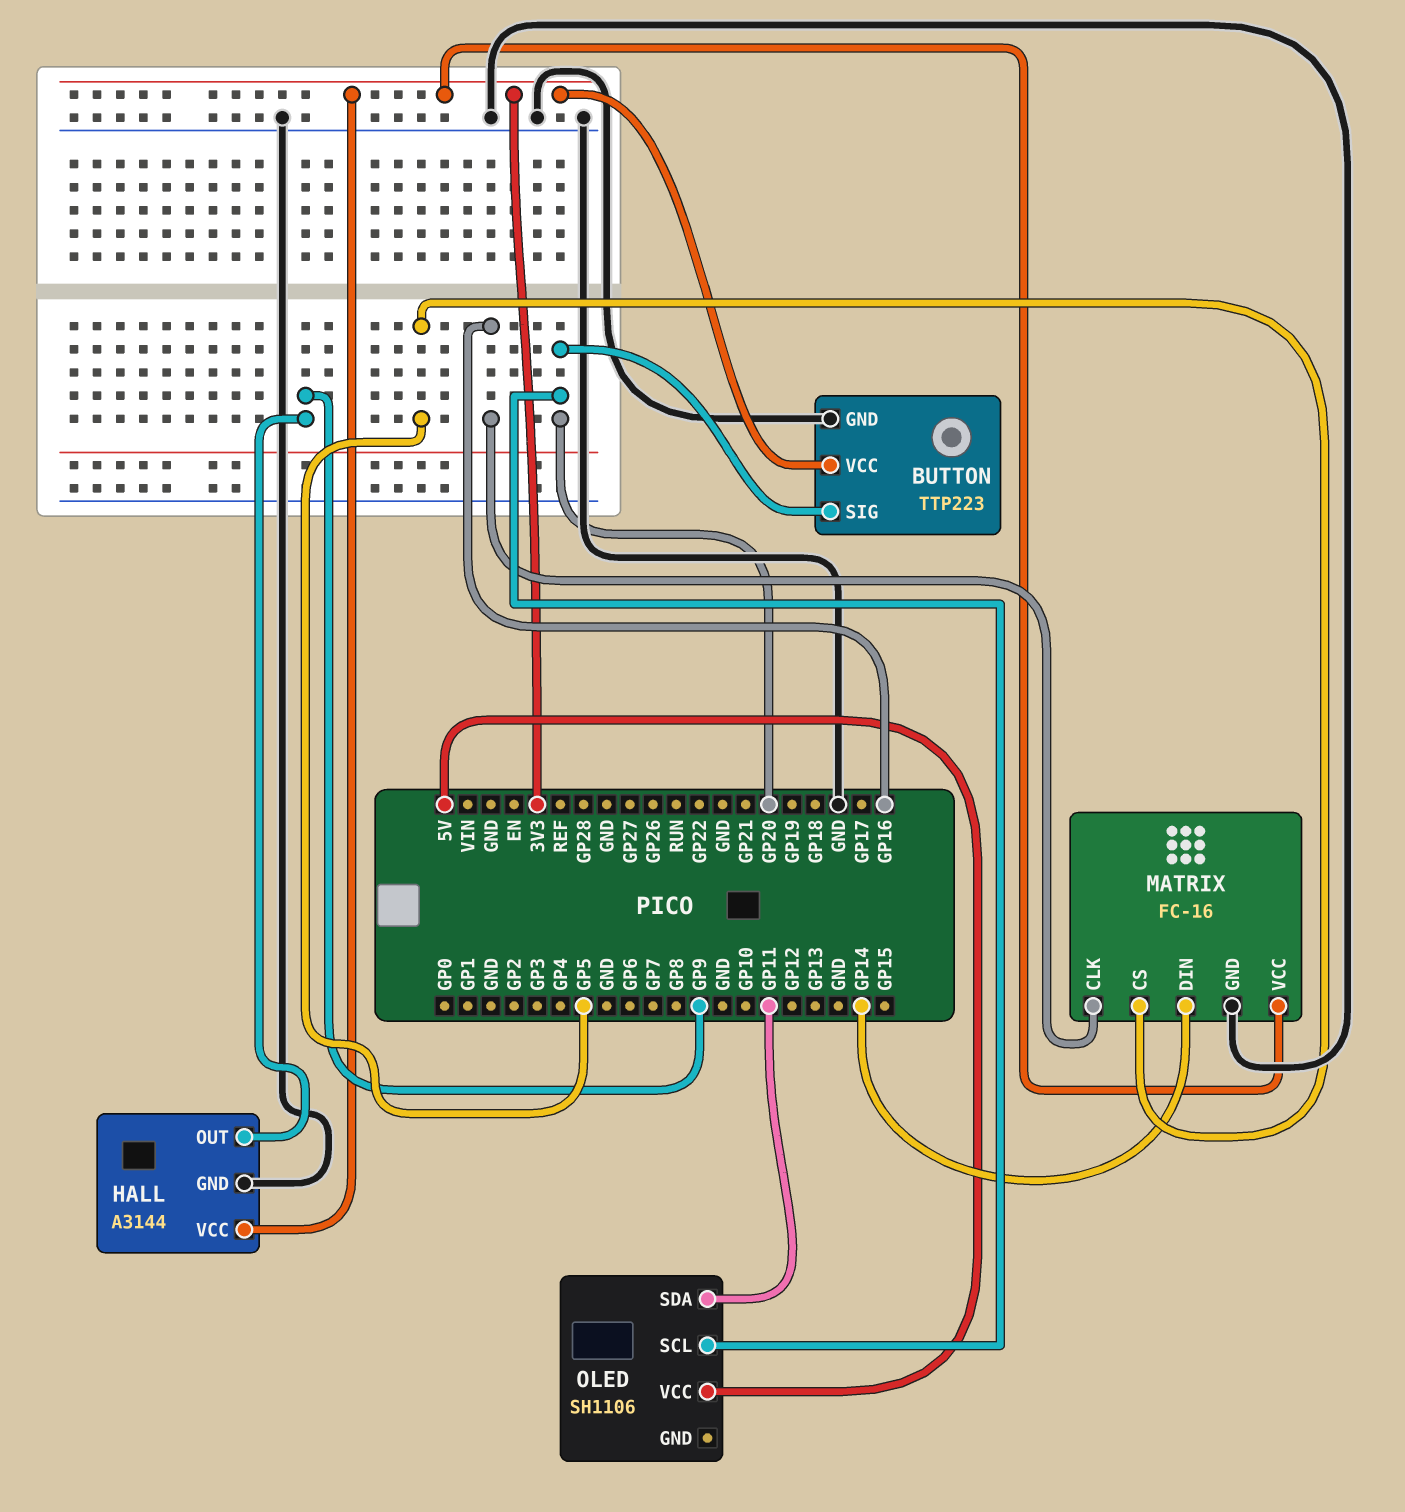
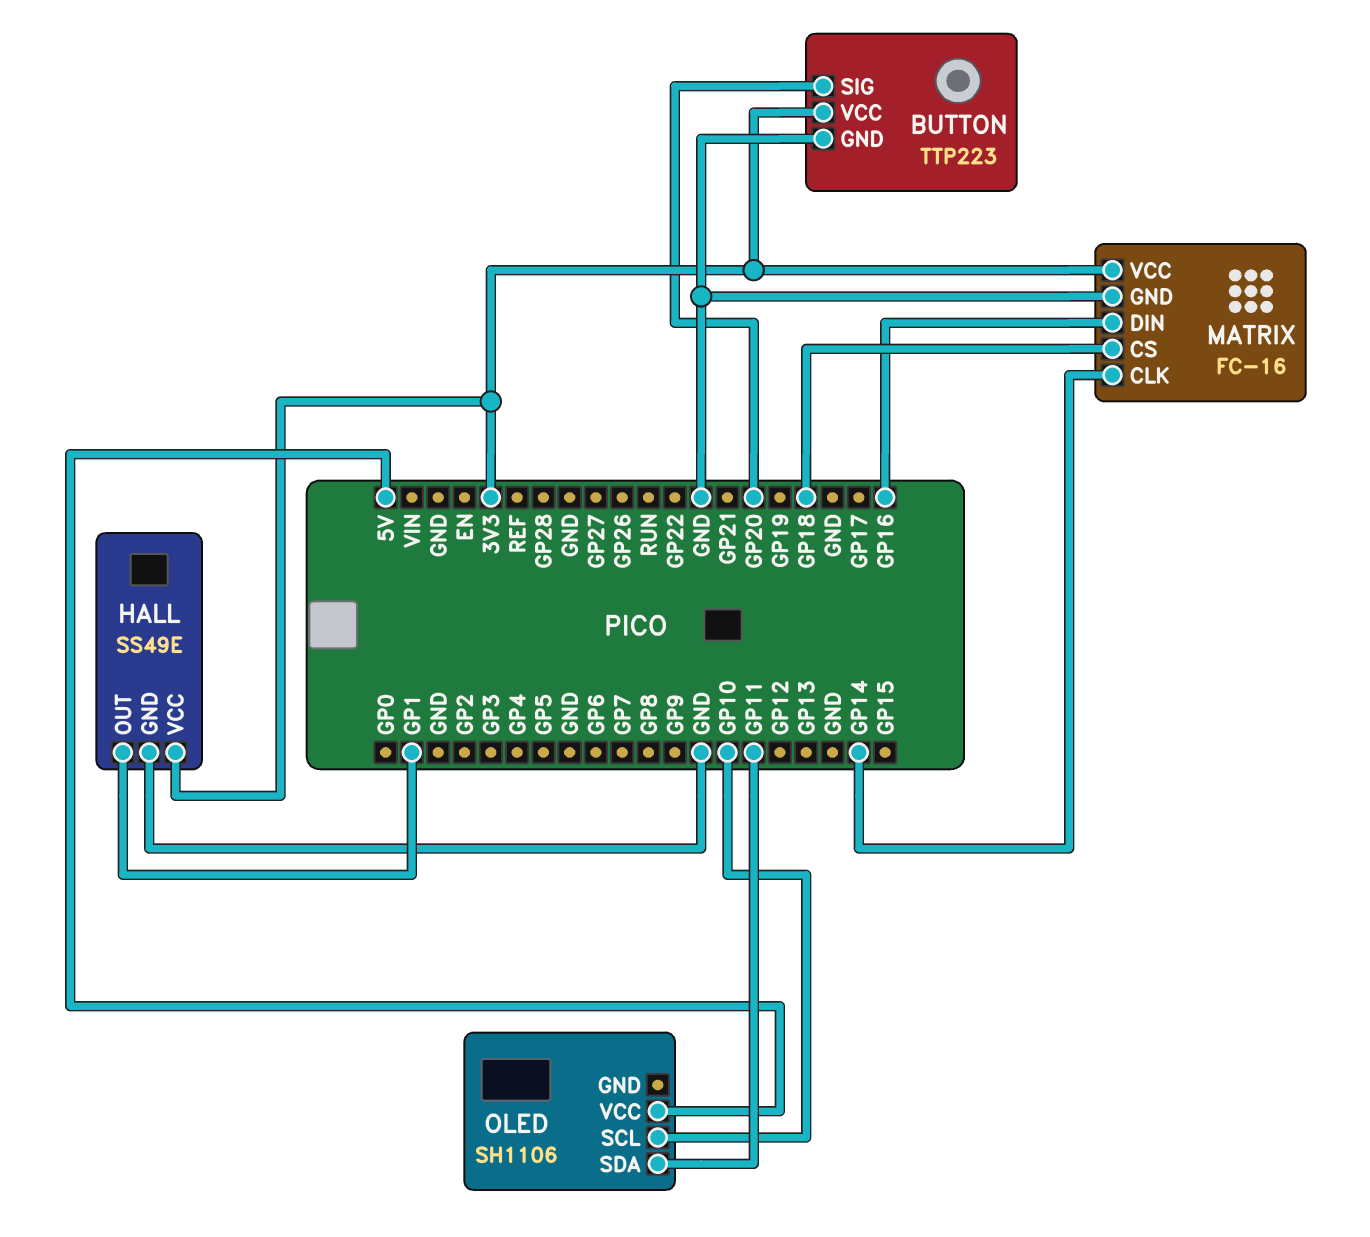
HALL: A3144 -> SS49E
HALL pin OUT: GP9 -> GP1
MATRIX pin CLK: GP16 -> GP14
MATRIX pin CS: GP5 -> GP18
MATRIX pin DIN: GP14 -> GP16
OLED pin SCL: GP20 -> GP10

